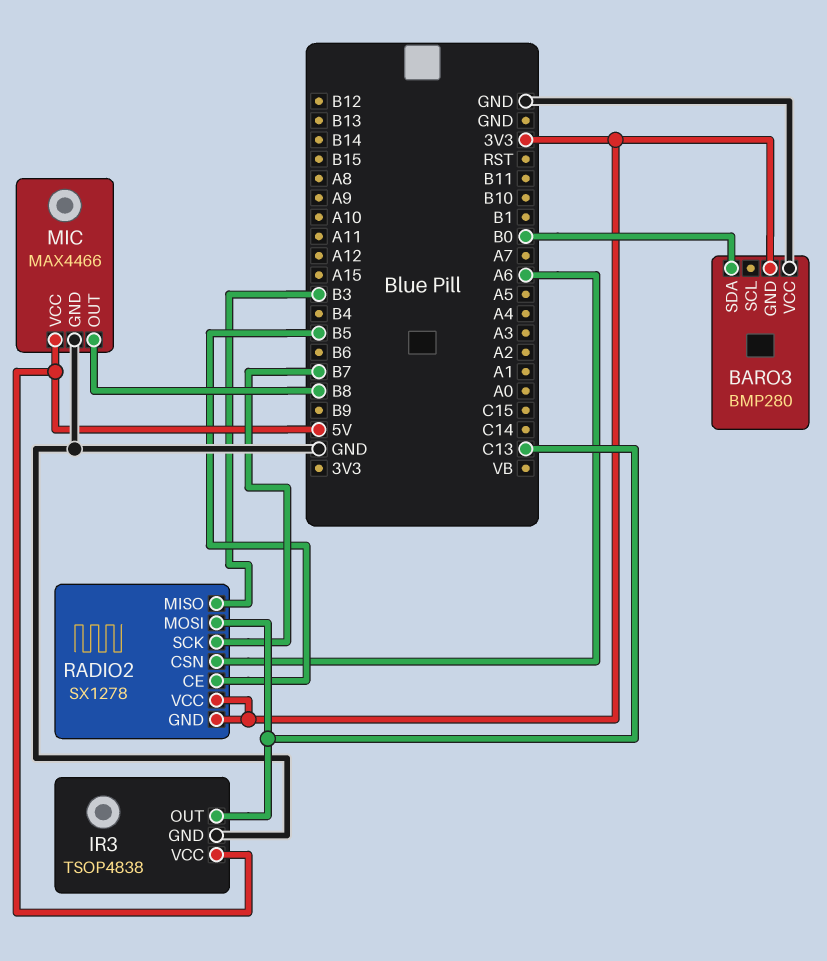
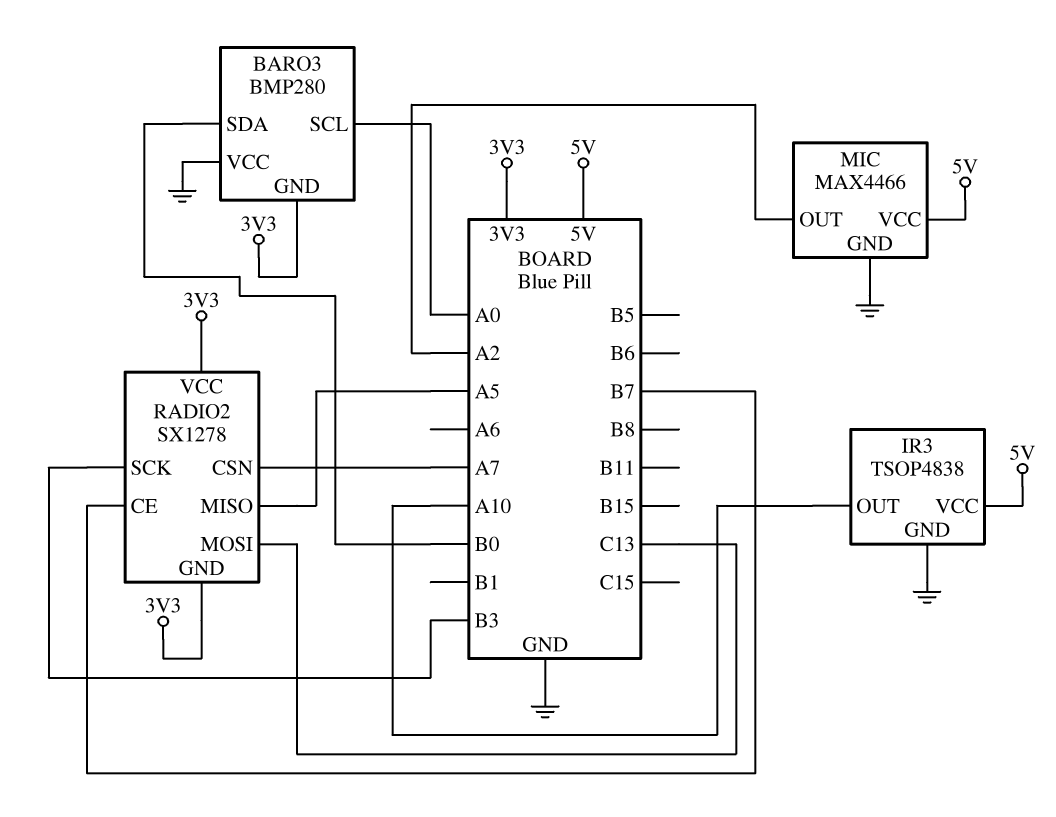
BARO3 pin SCL: none -> A0
IR3 pin OUT: C13 -> A10
MIC pin OUT: B8 -> A2
RADIO2 pin CE: B5 -> B7
RADIO2 pin CSN: A6 -> A7
RADIO2 pin MISO: B3 -> A5
RADIO2 pin SCK: B7 -> B3

